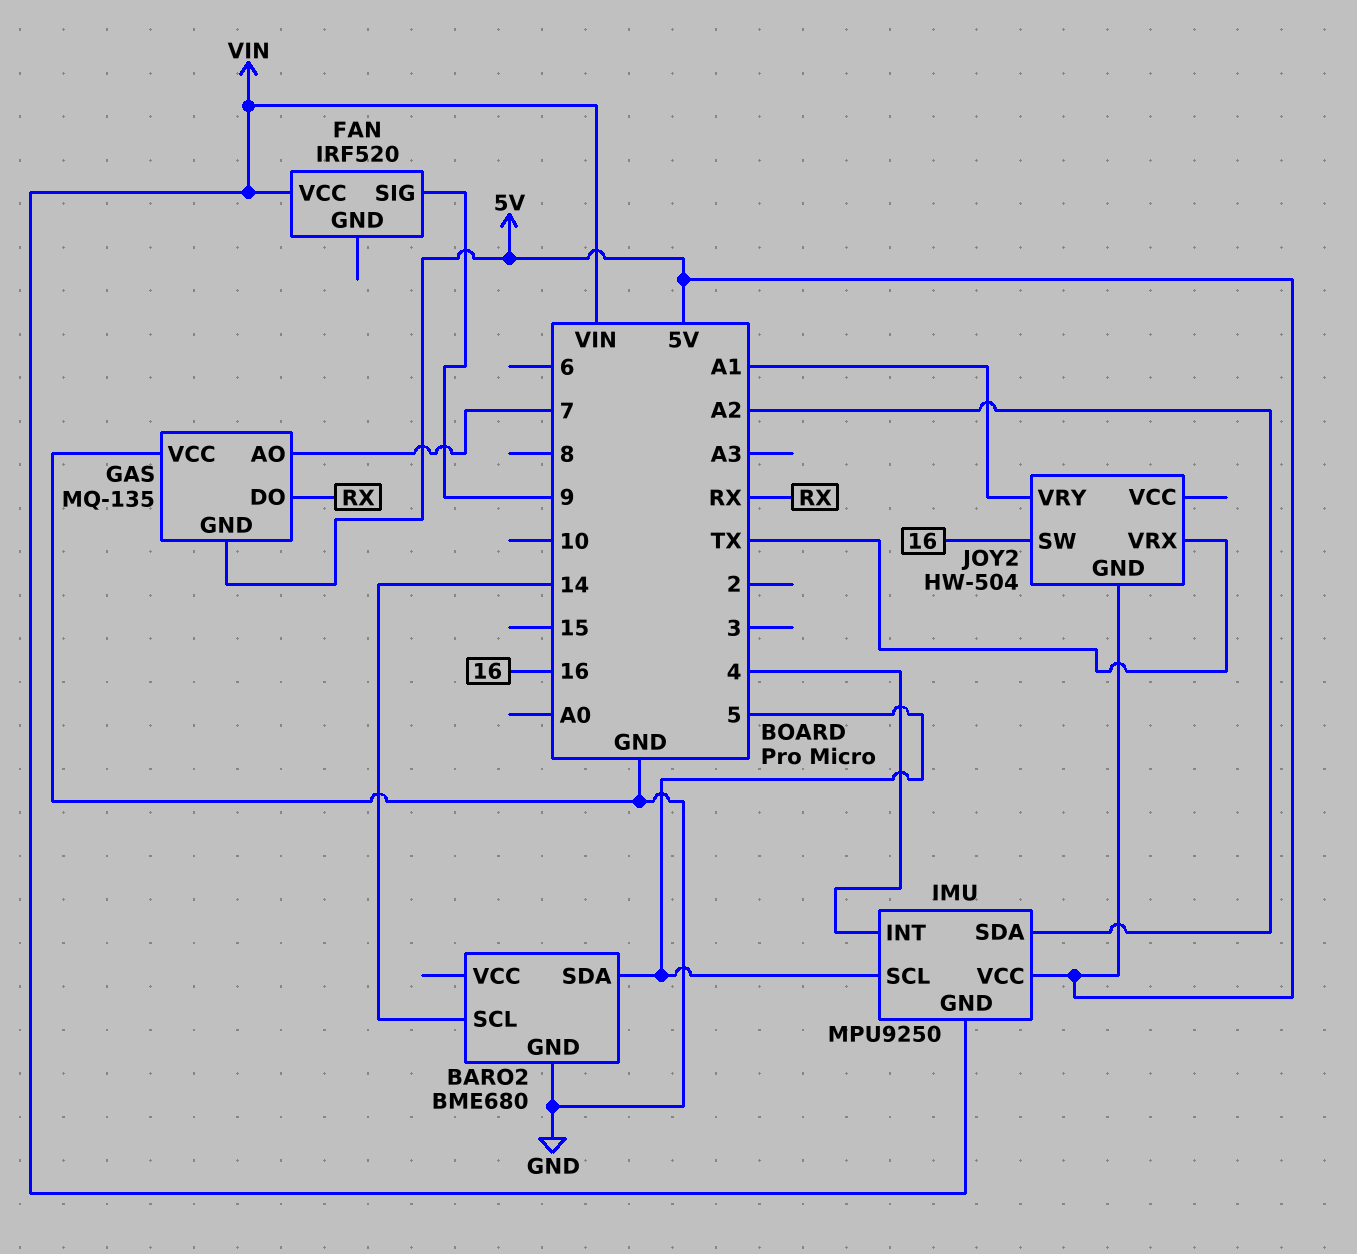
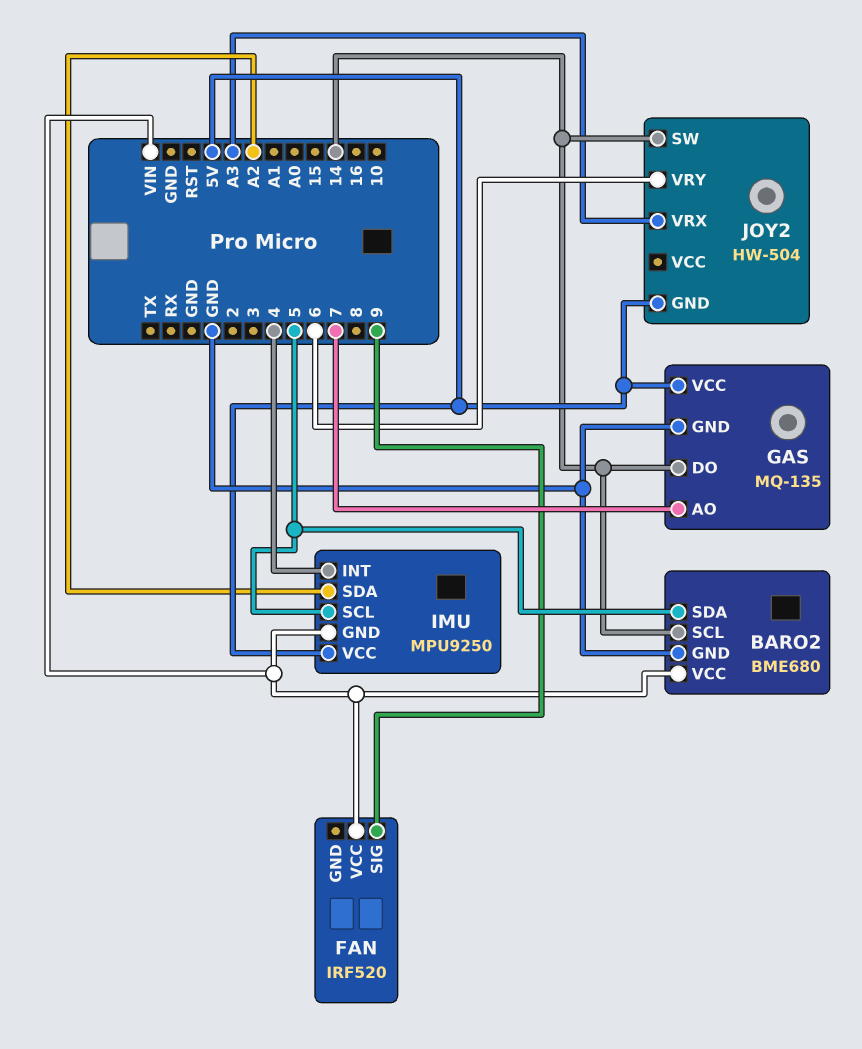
BARO2 pin VCC: none -> VIN
GAS pin DO: RX -> 14
GAS pin GND: 5V -> GND
GAS pin VCC: GND -> 5V
JOY2 pin SW: 16 -> 14
JOY2 pin VRX: TX -> A3
JOY2 pin VRY: A1 -> 6

